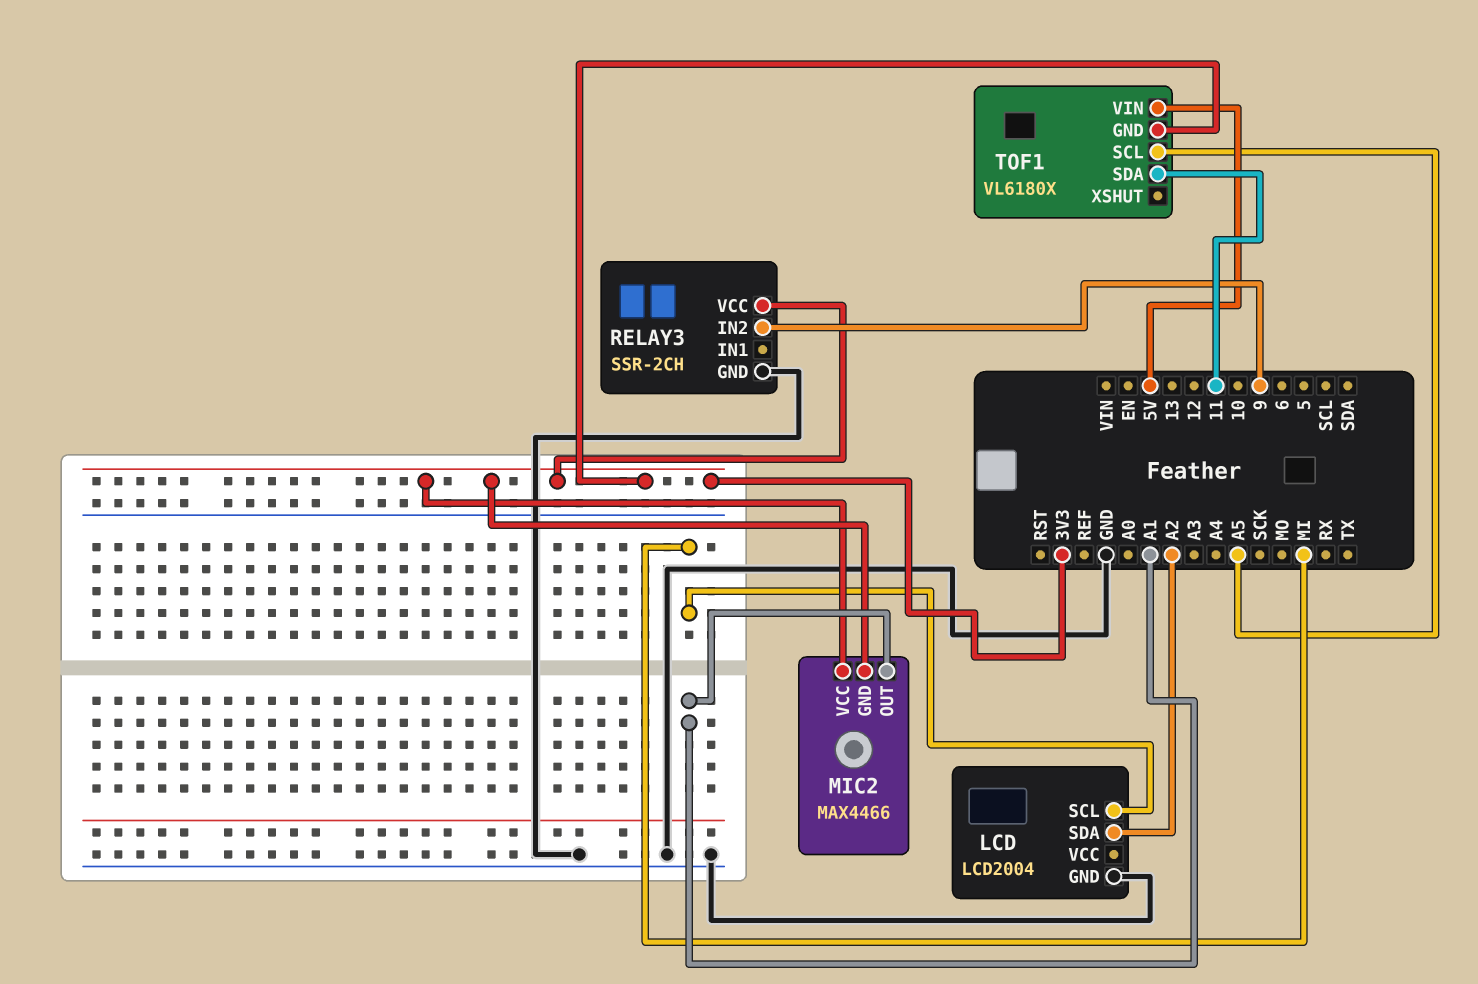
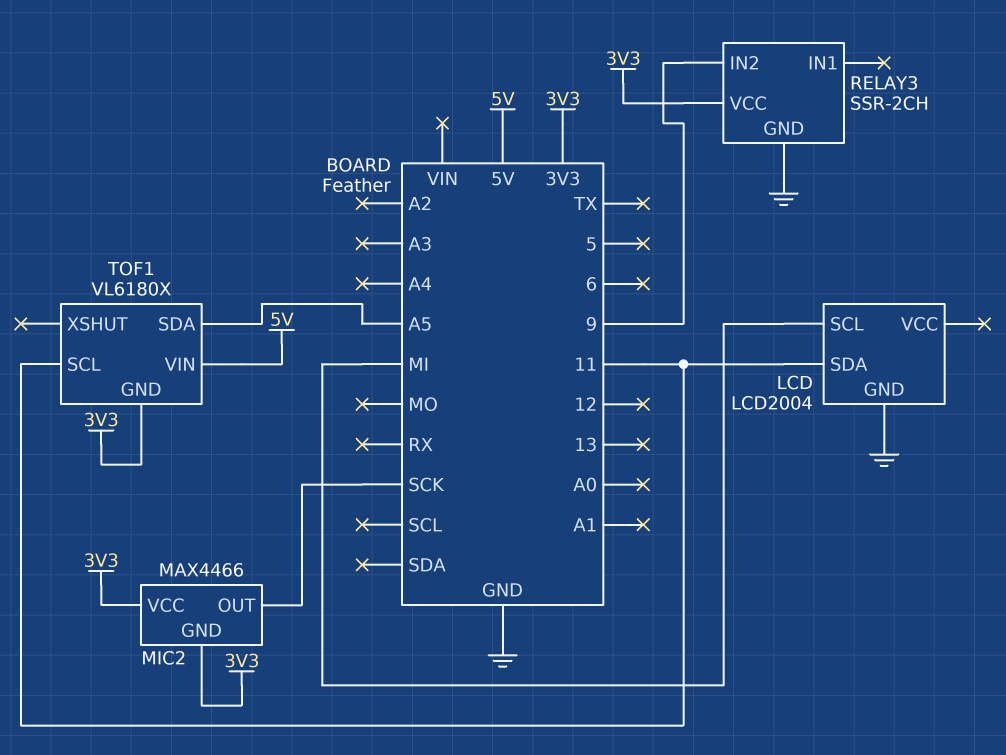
LCD pin SDA: A2 -> 11
MIC2 pin OUT: A1 -> SCK
TOF1 pin SCL: A5 -> 11
TOF1 pin SDA: 11 -> A5

